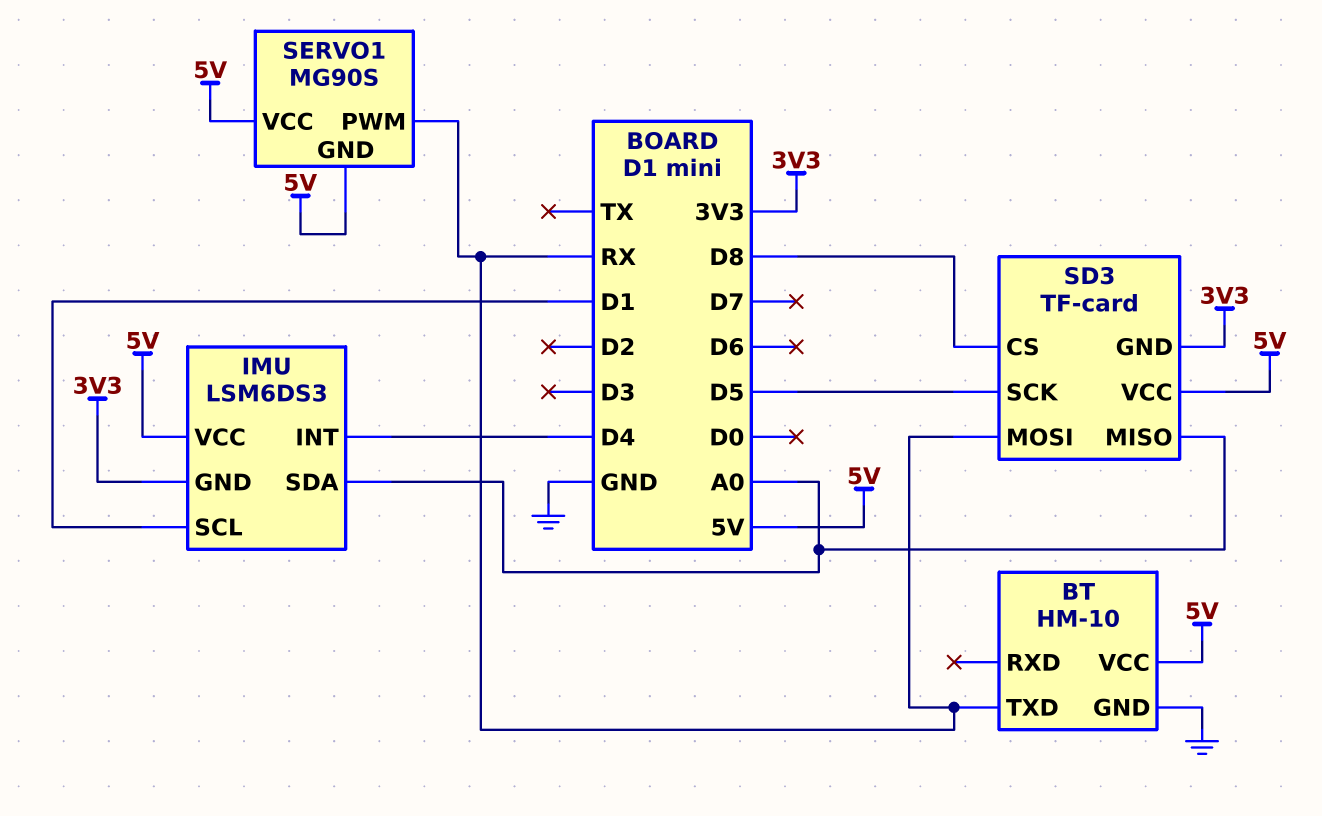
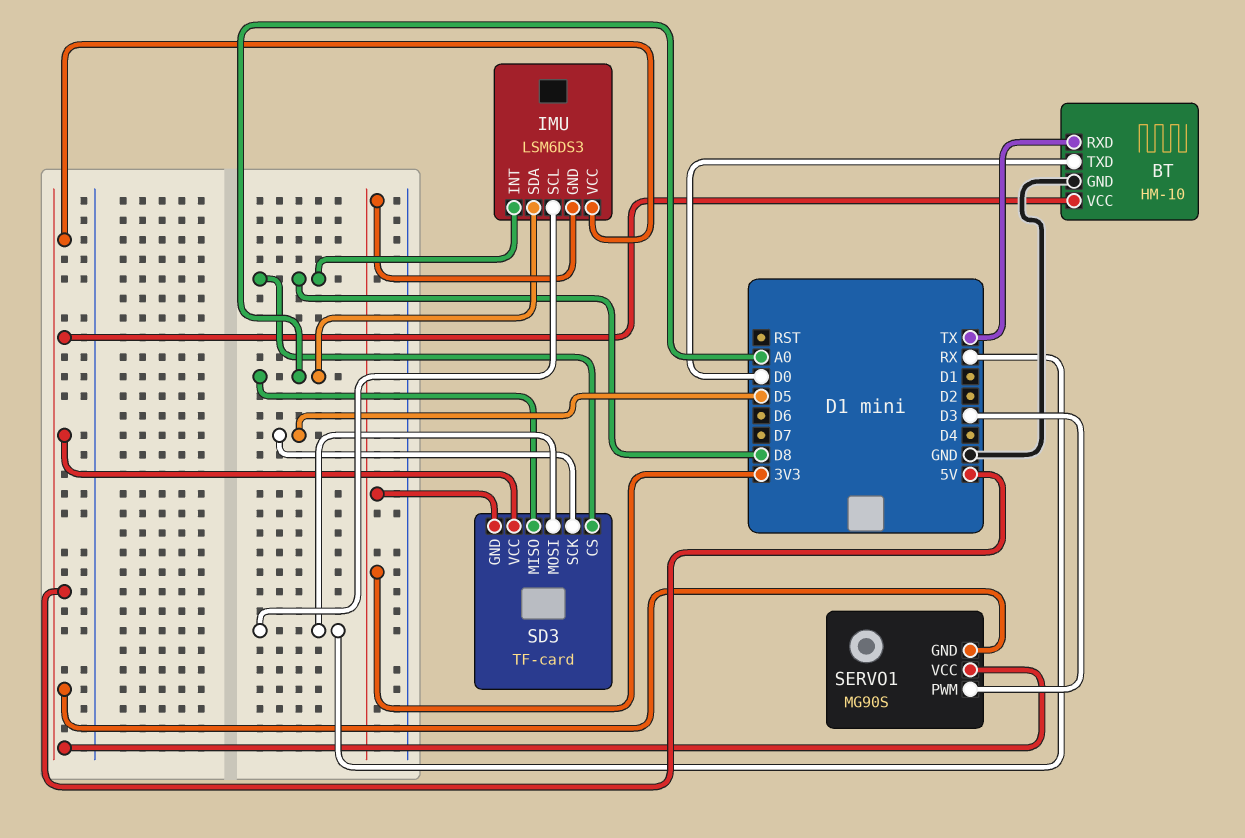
BT pin RXD: none -> TX
BT pin TXD: RX -> D0
IMU pin INT: D4 -> D8
IMU pin SCL: D1 -> RX
SERVO1 pin PWM: RX -> D3

